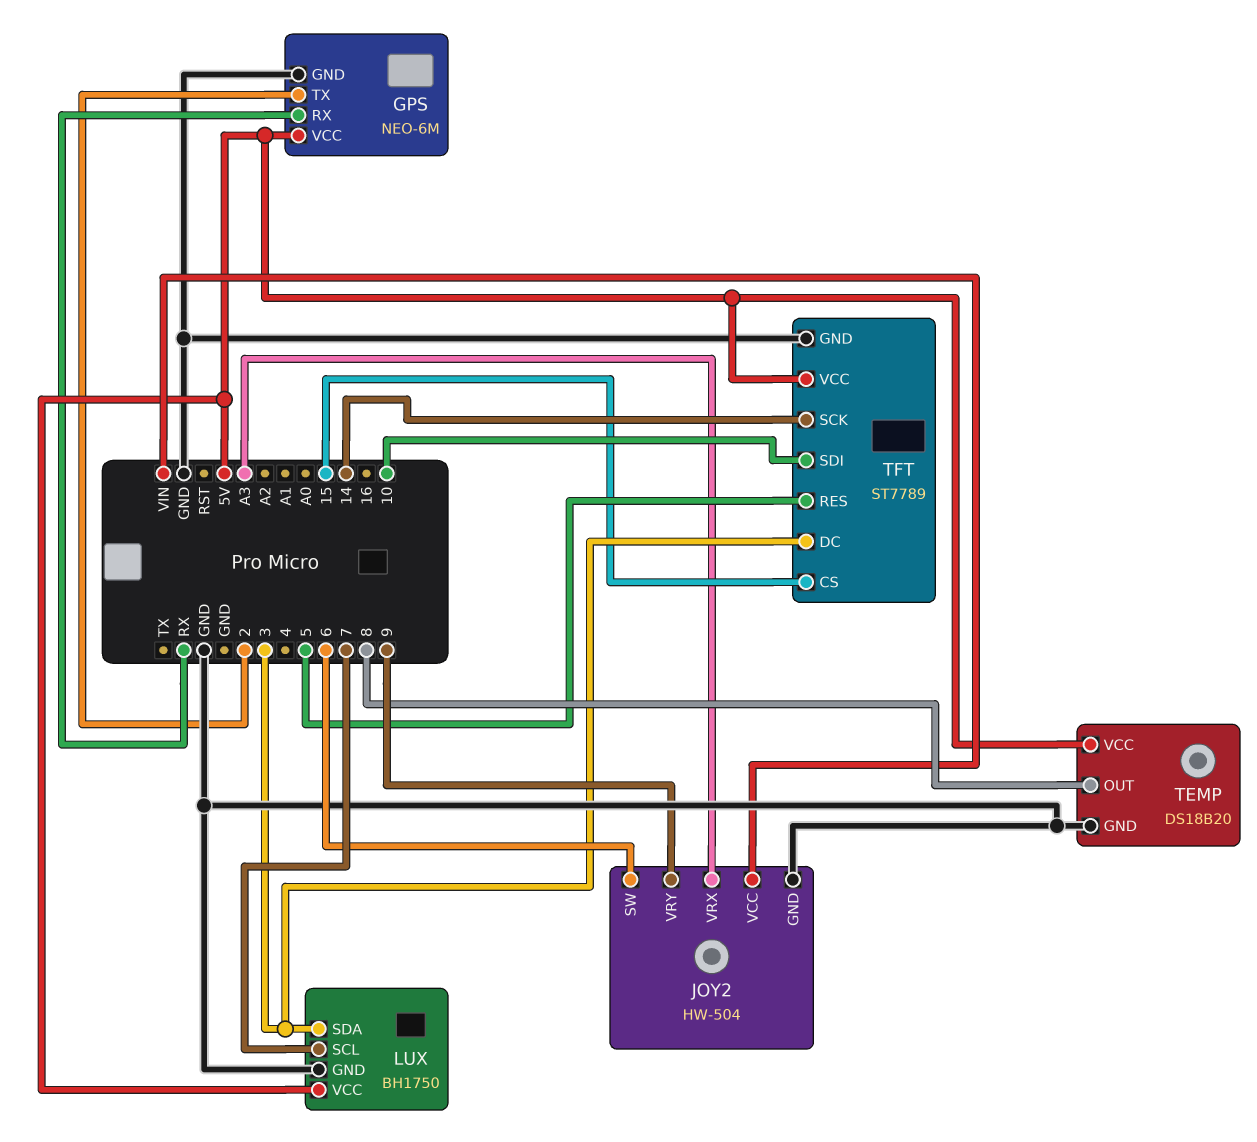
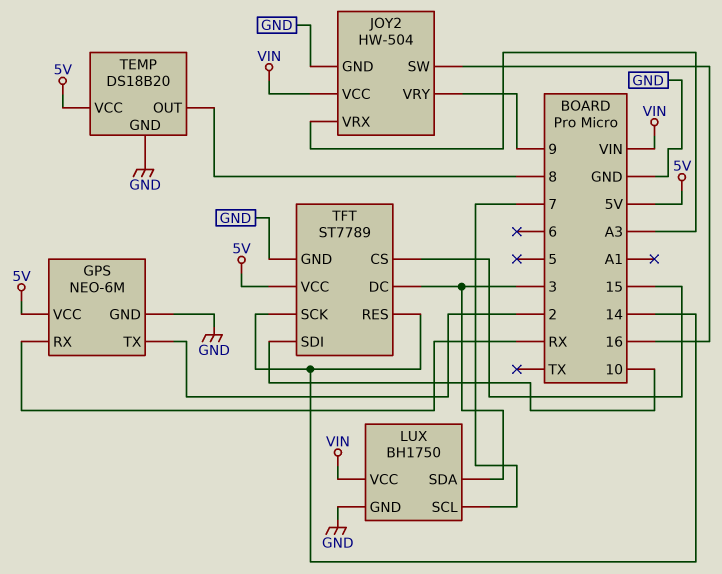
JOY2 pin SW: 6 -> 16
LUX pin VCC: 5V -> VIN
TFT pin RES: 5 -> 14

